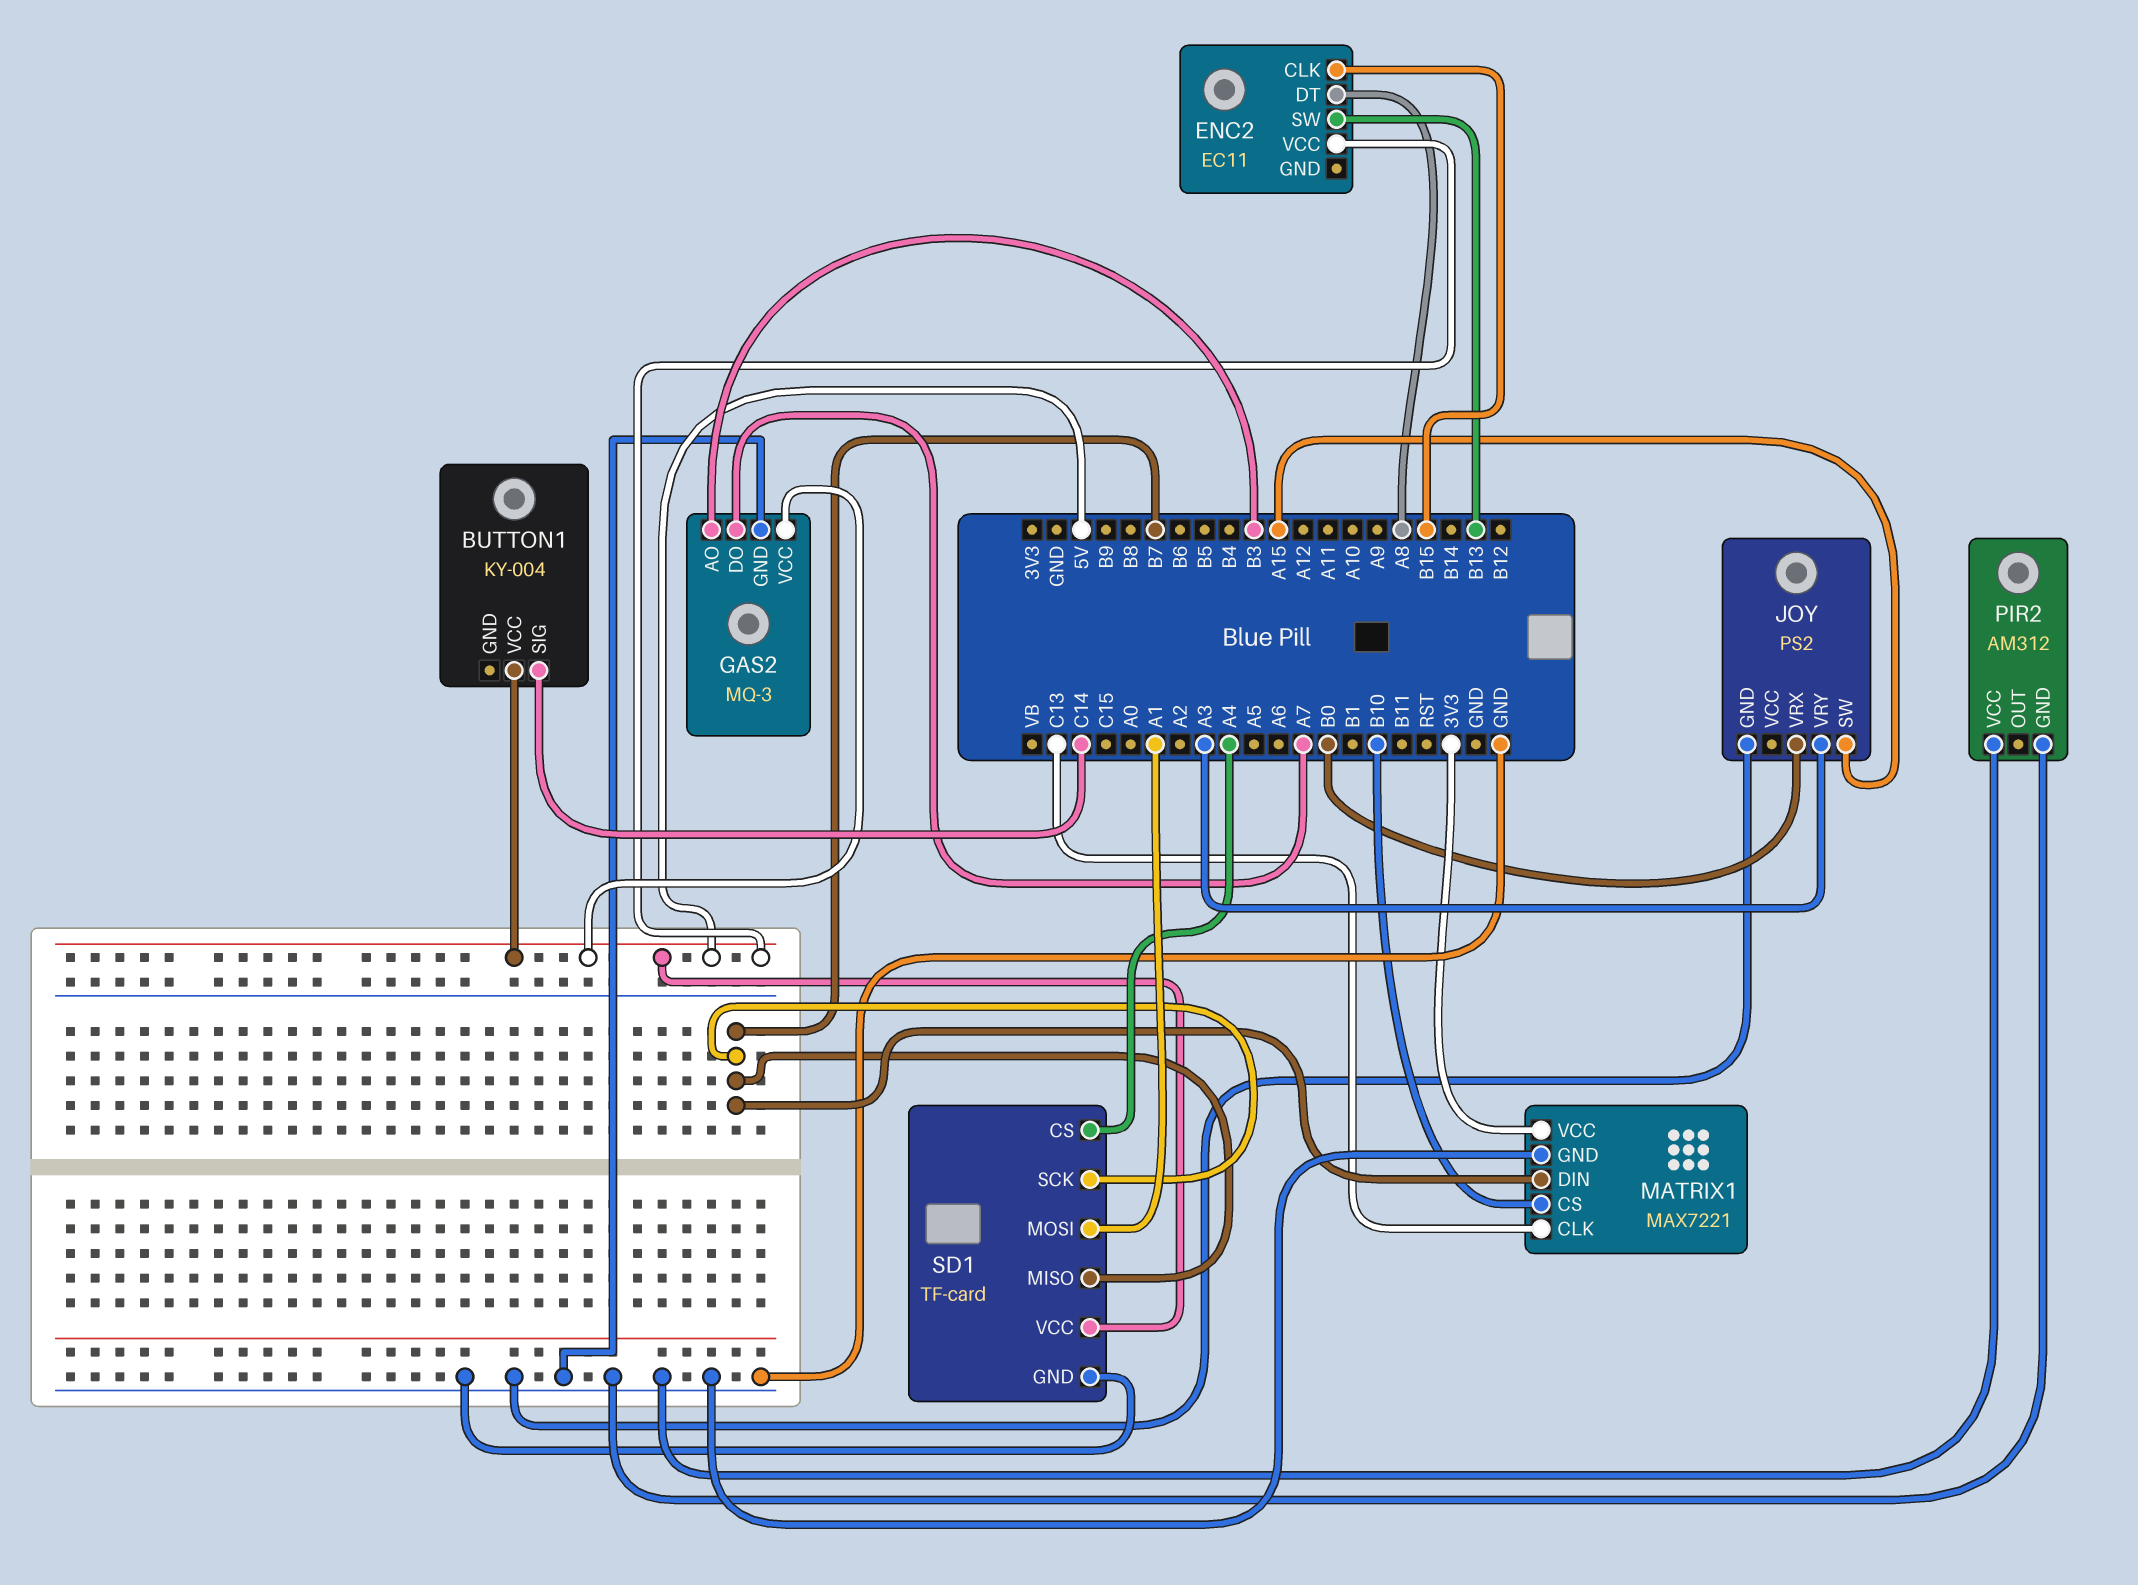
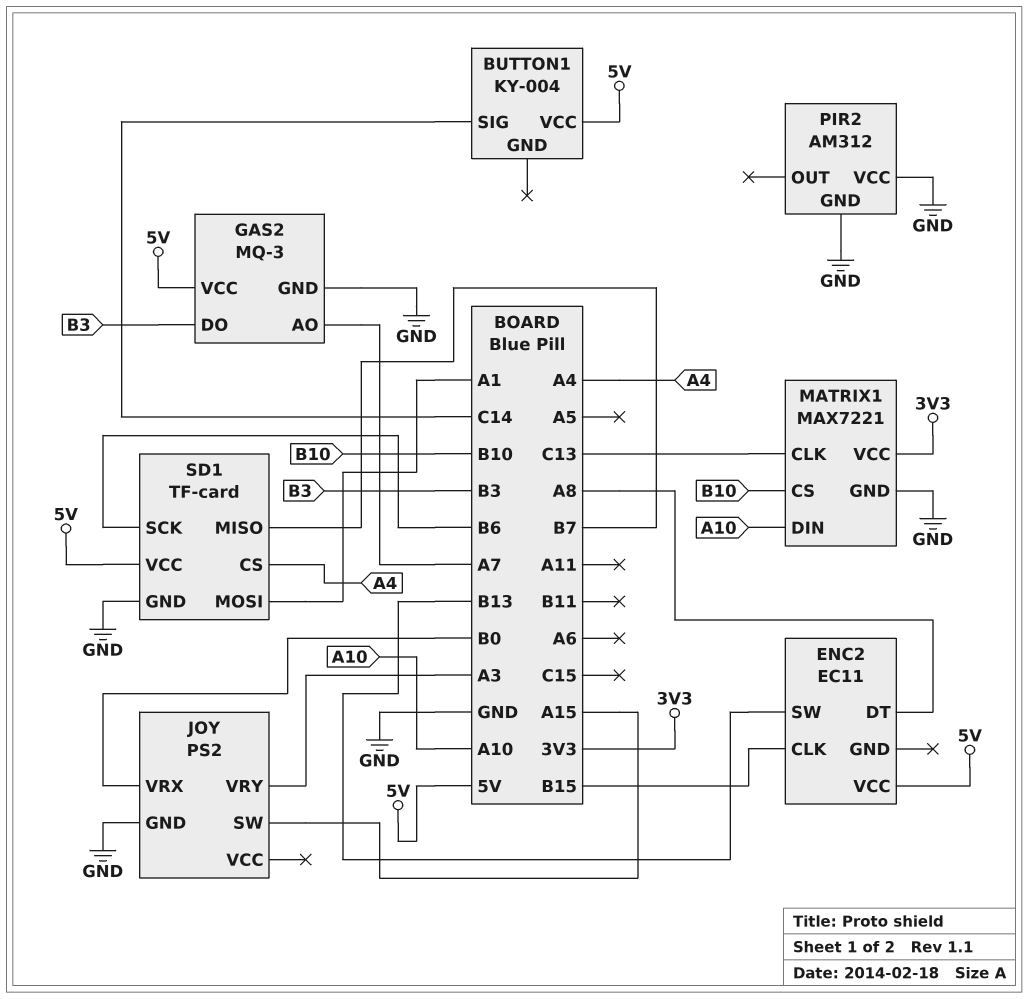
GAS2 pin AO: B3 -> A7
GAS2 pin DO: A7 -> B3
MATRIX1 pin DIN: B7 -> A10
SD1 pin SCK: B7 -> B6

